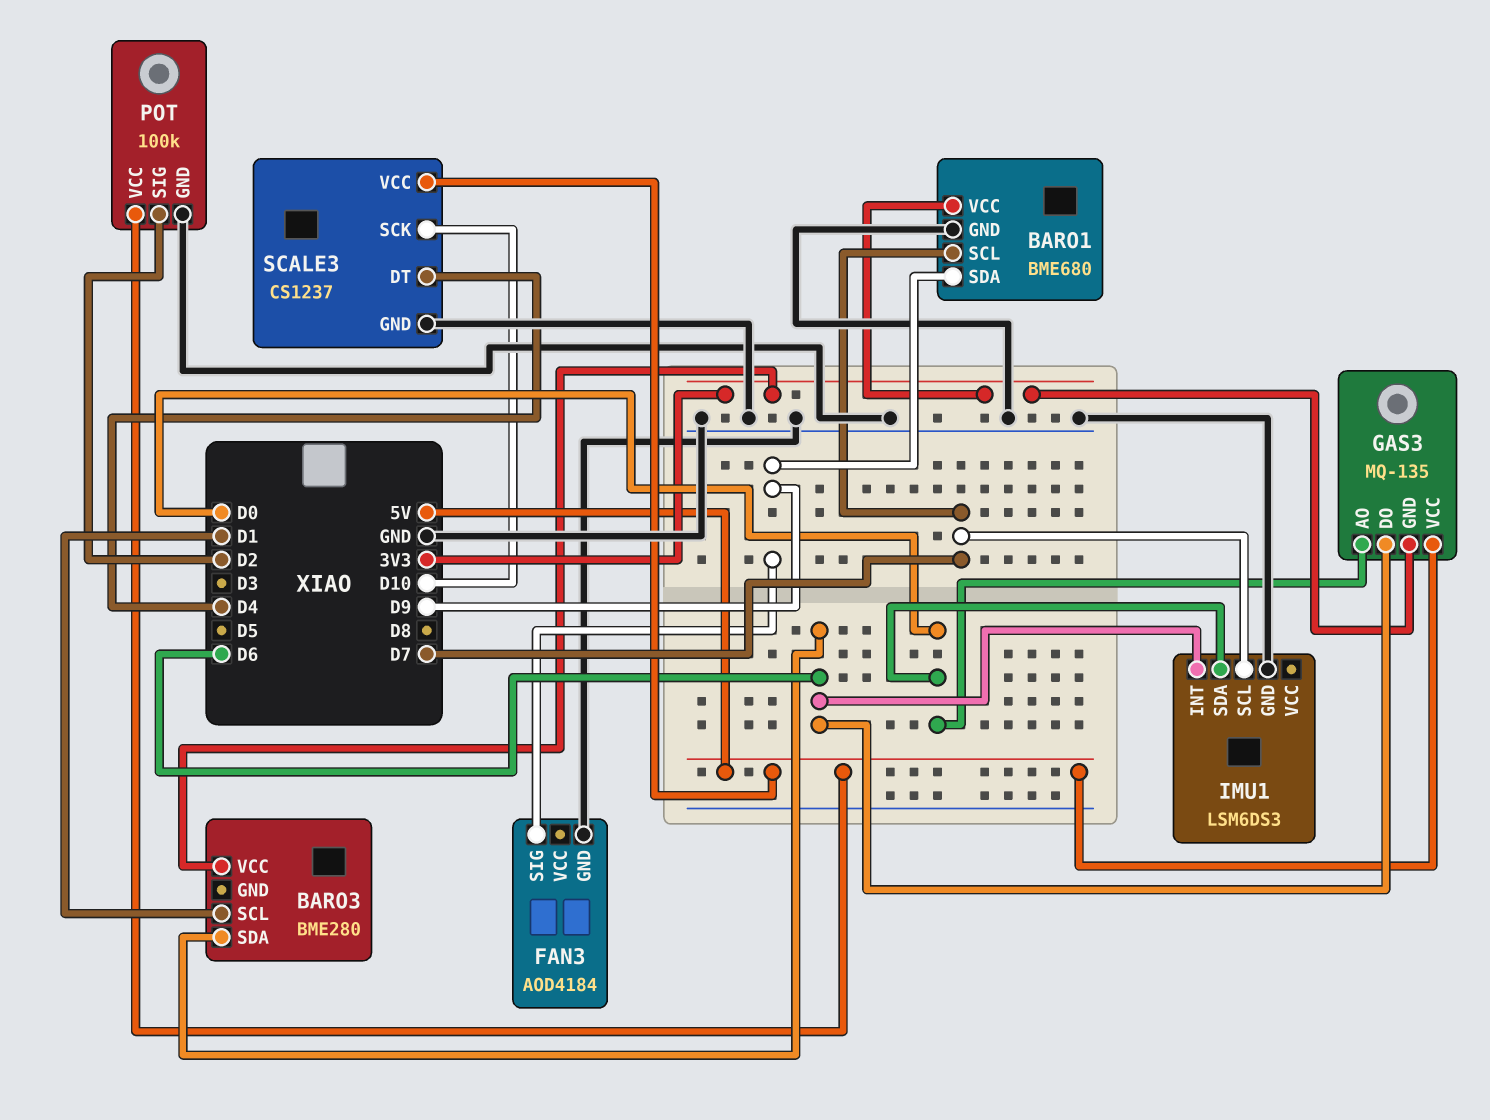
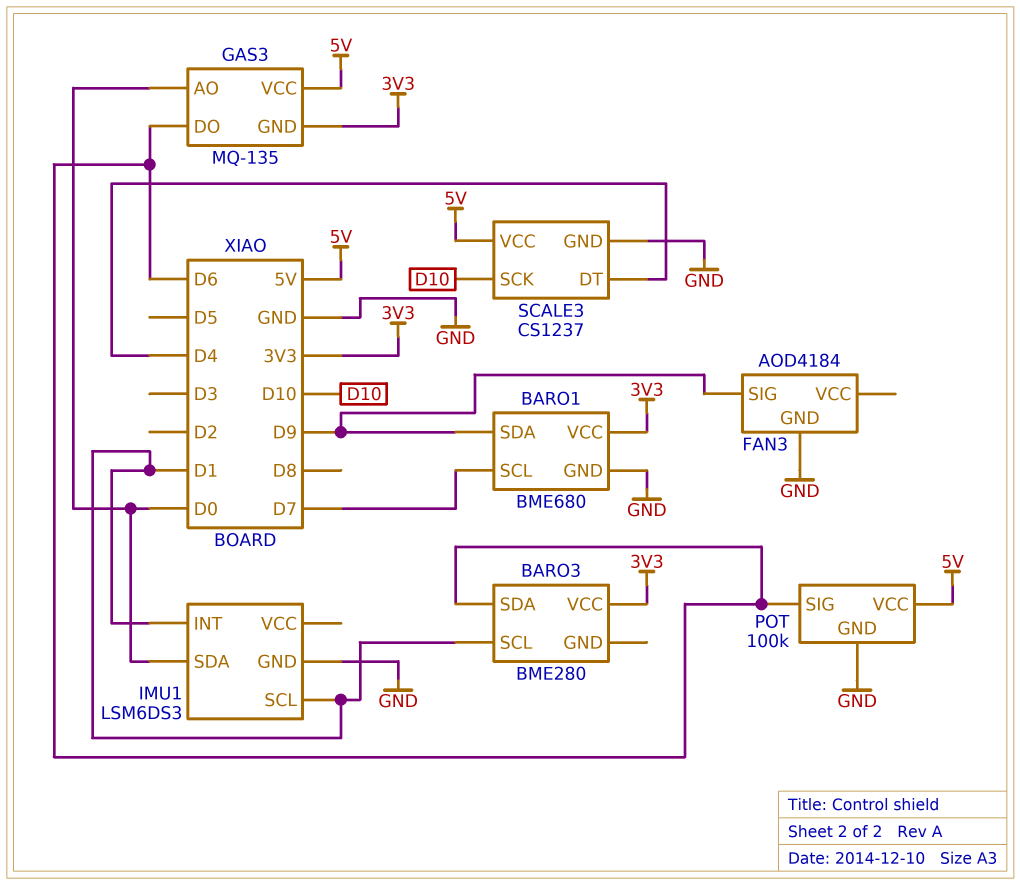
IMU1 pin INT: D6 -> D1
IMU1 pin SCL: D7 -> D1
POT pin SIG: D2 -> D6

